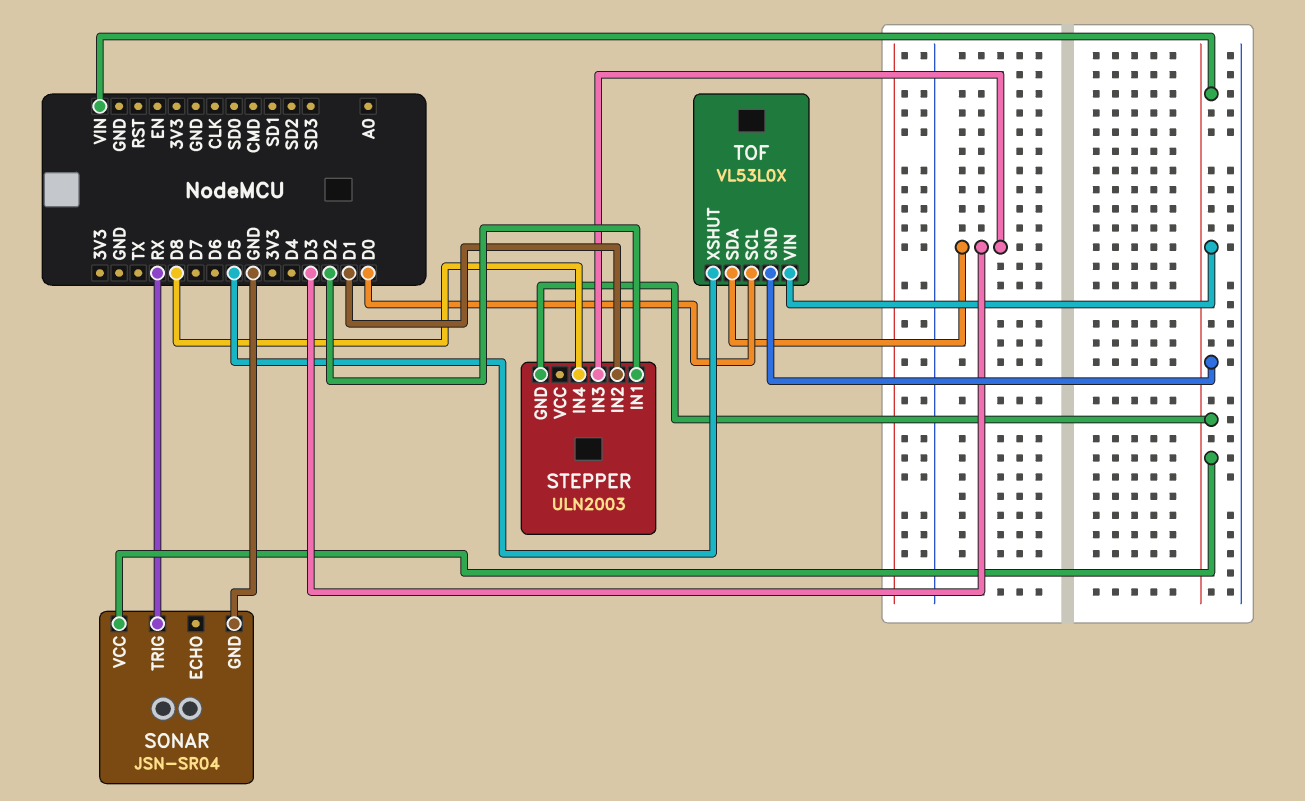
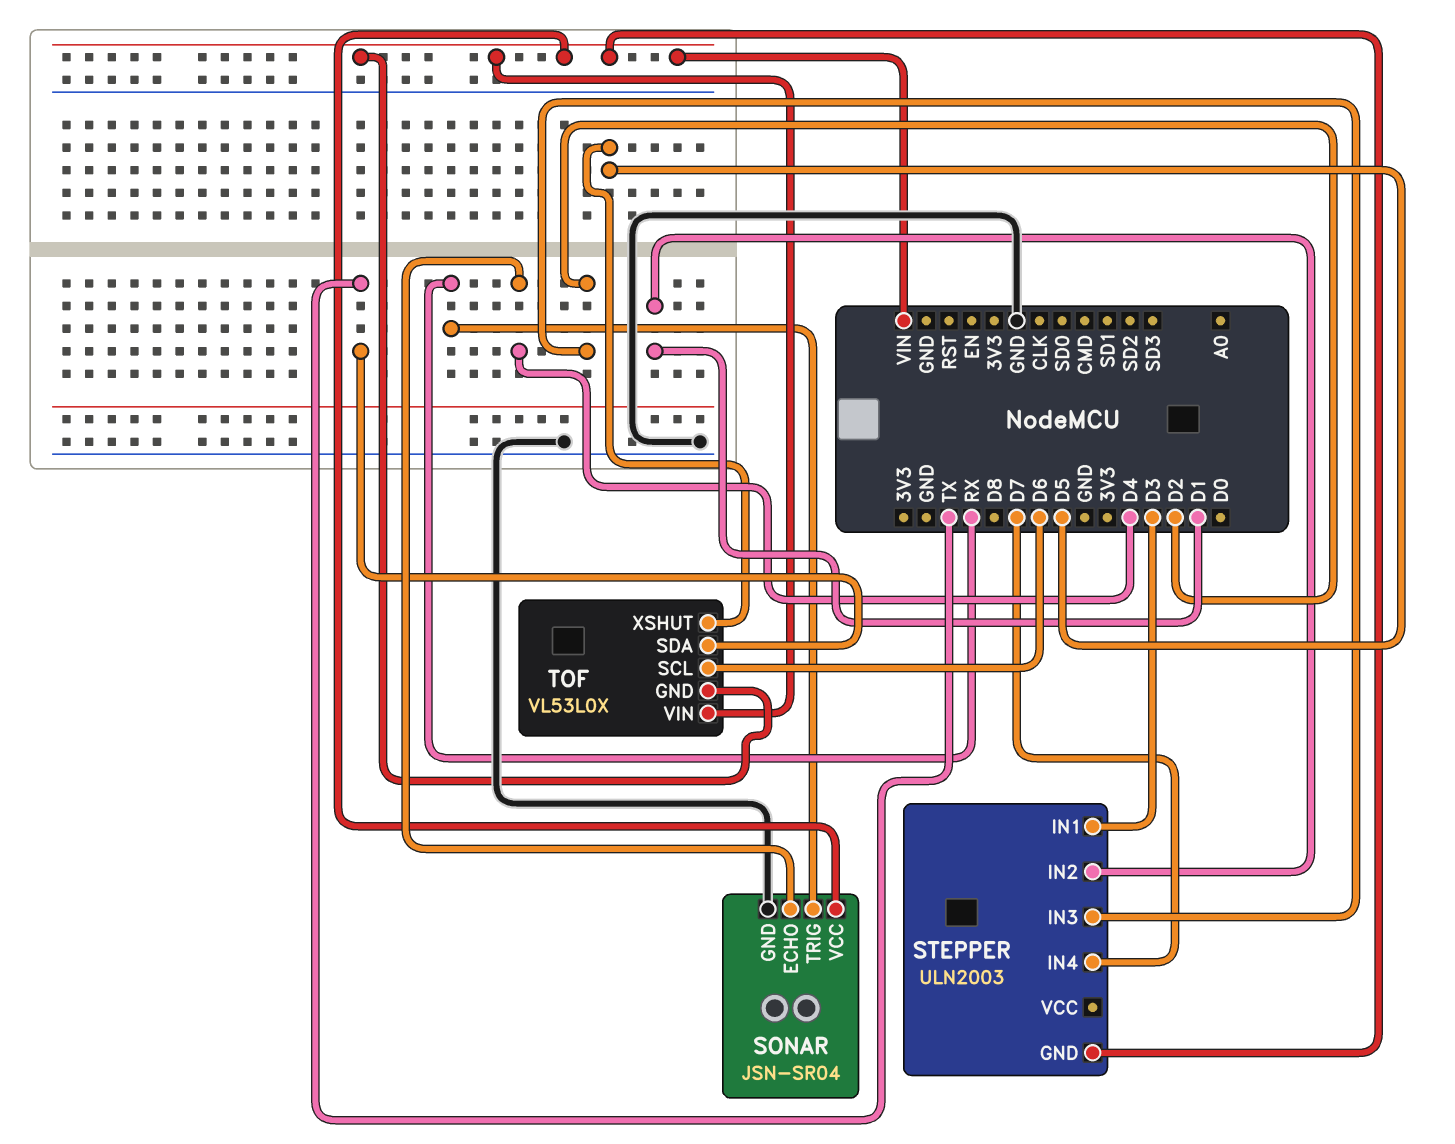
SONAR pin ECHO: none -> D4
STEPPER pin IN1: D2 -> D3
STEPPER pin IN3: D3 -> D2
STEPPER pin IN4: D8 -> D7
TOF pin SCL: D0 -> D6
TOF pin SDA: D3 -> TX

